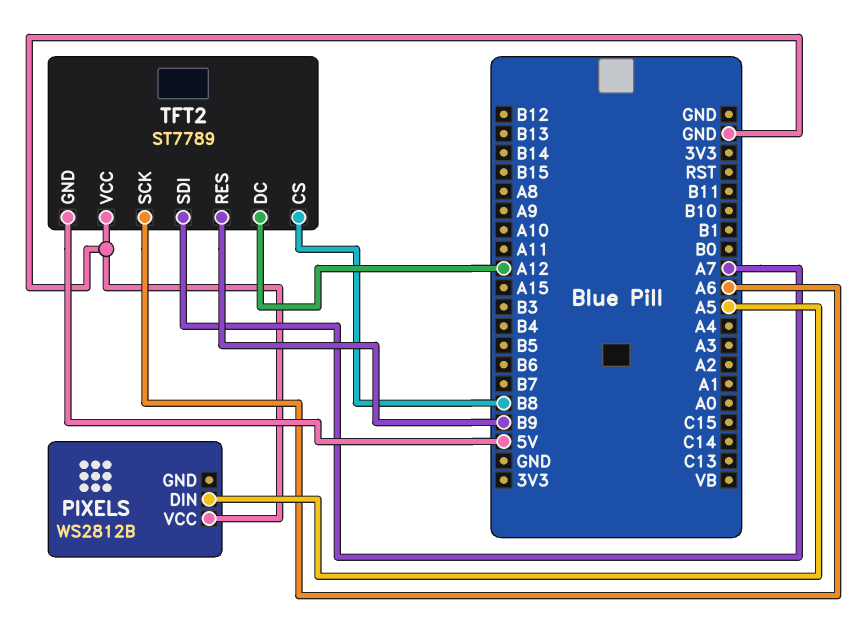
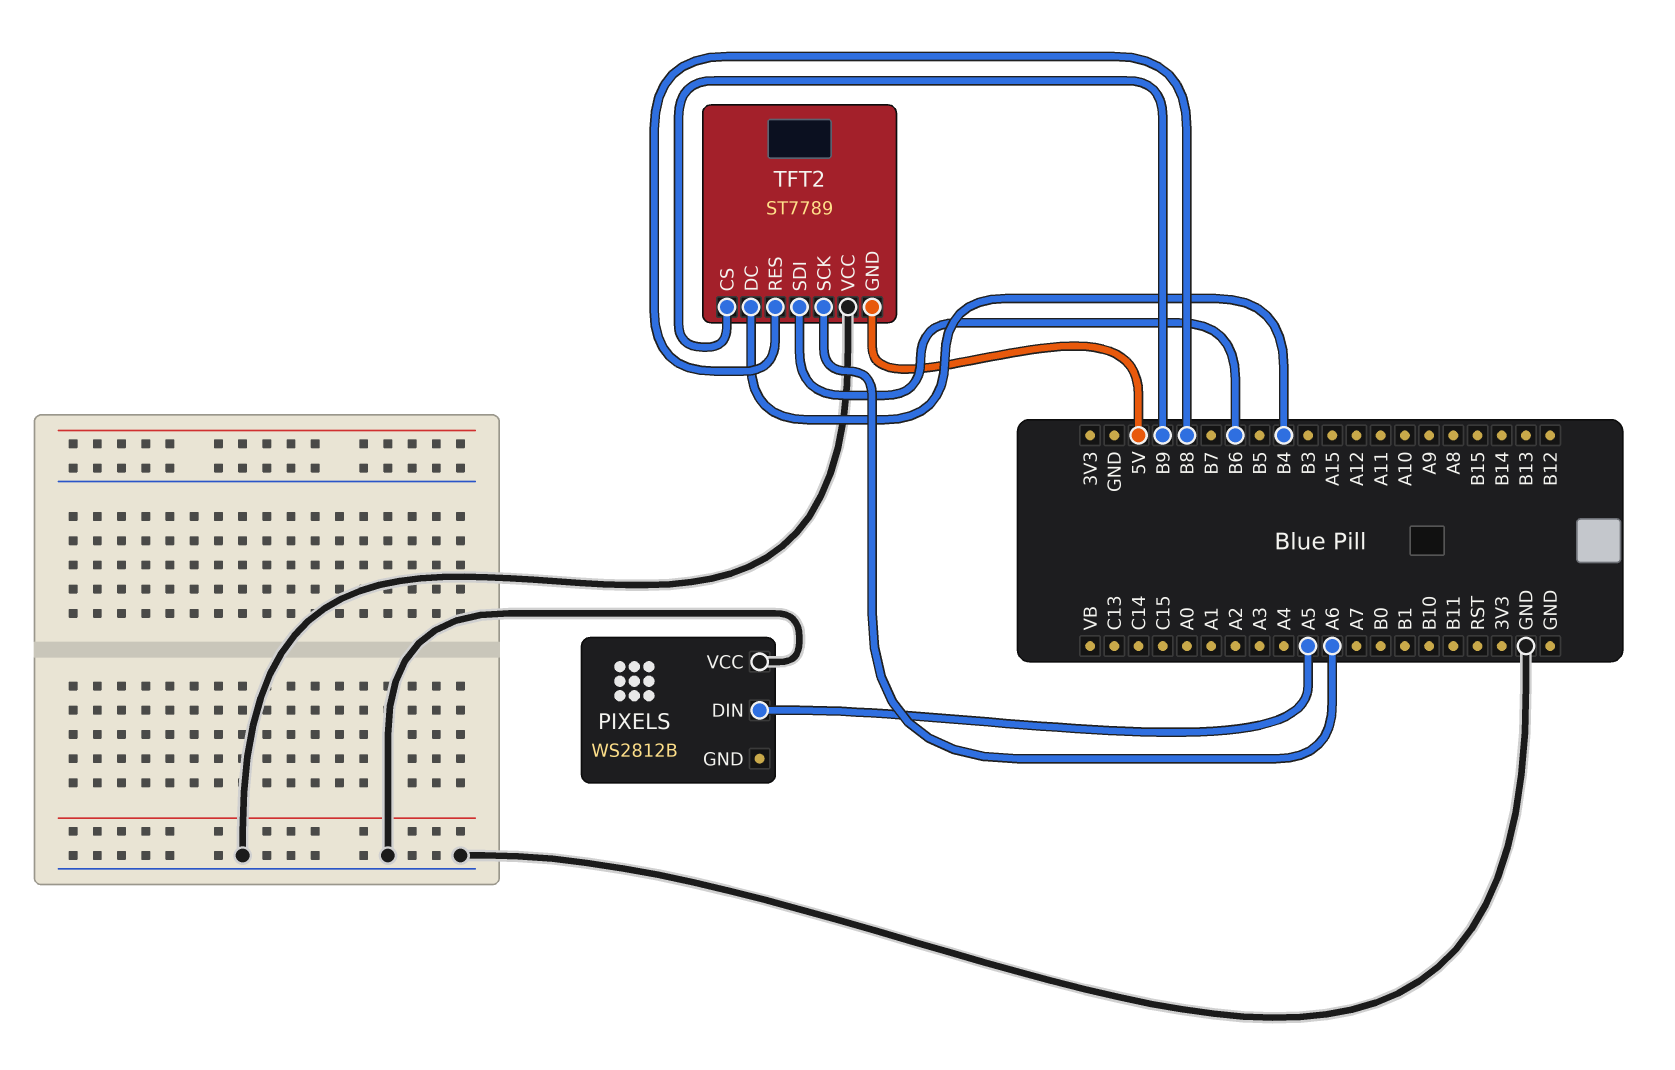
TFT2 pin CS: B8 -> B9
TFT2 pin DC: A12 -> B4
TFT2 pin RES: B9 -> B8
TFT2 pin SDI: A7 -> B6

